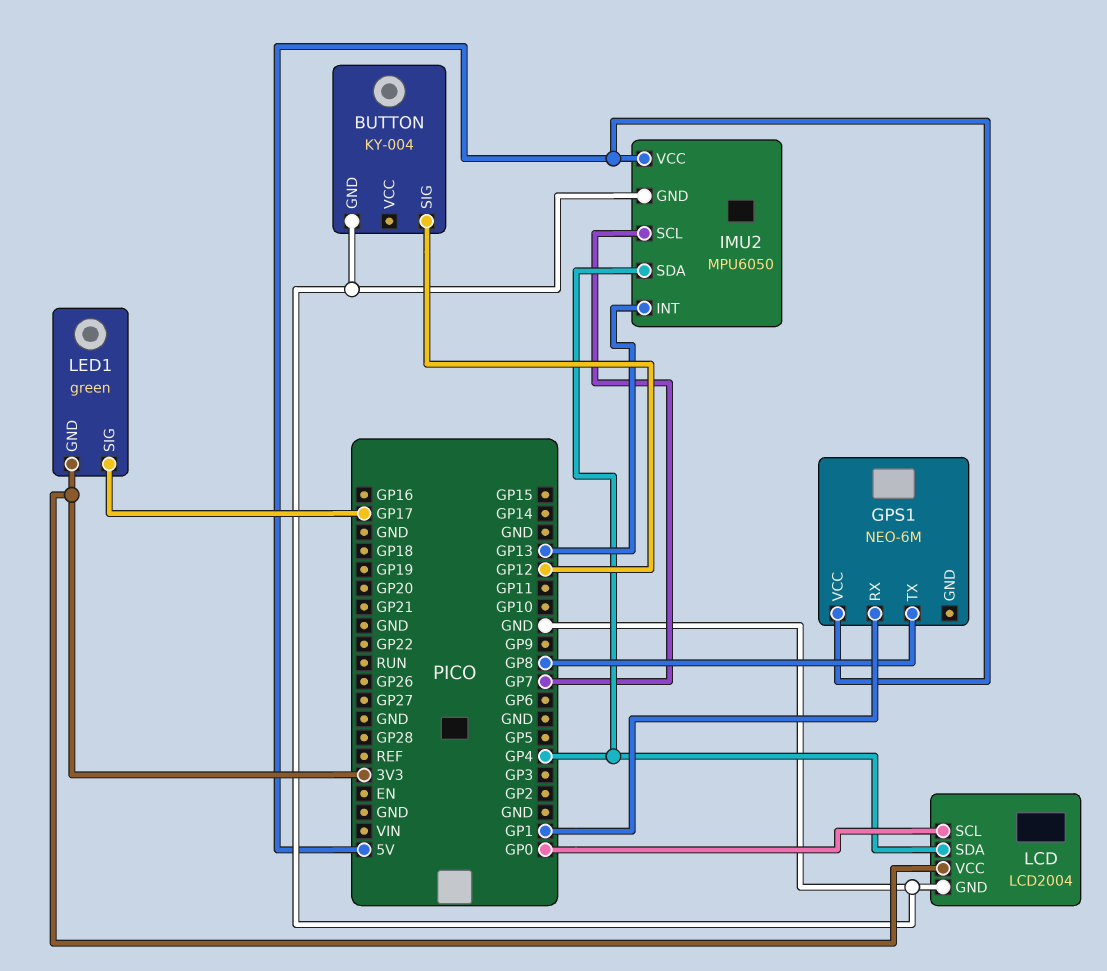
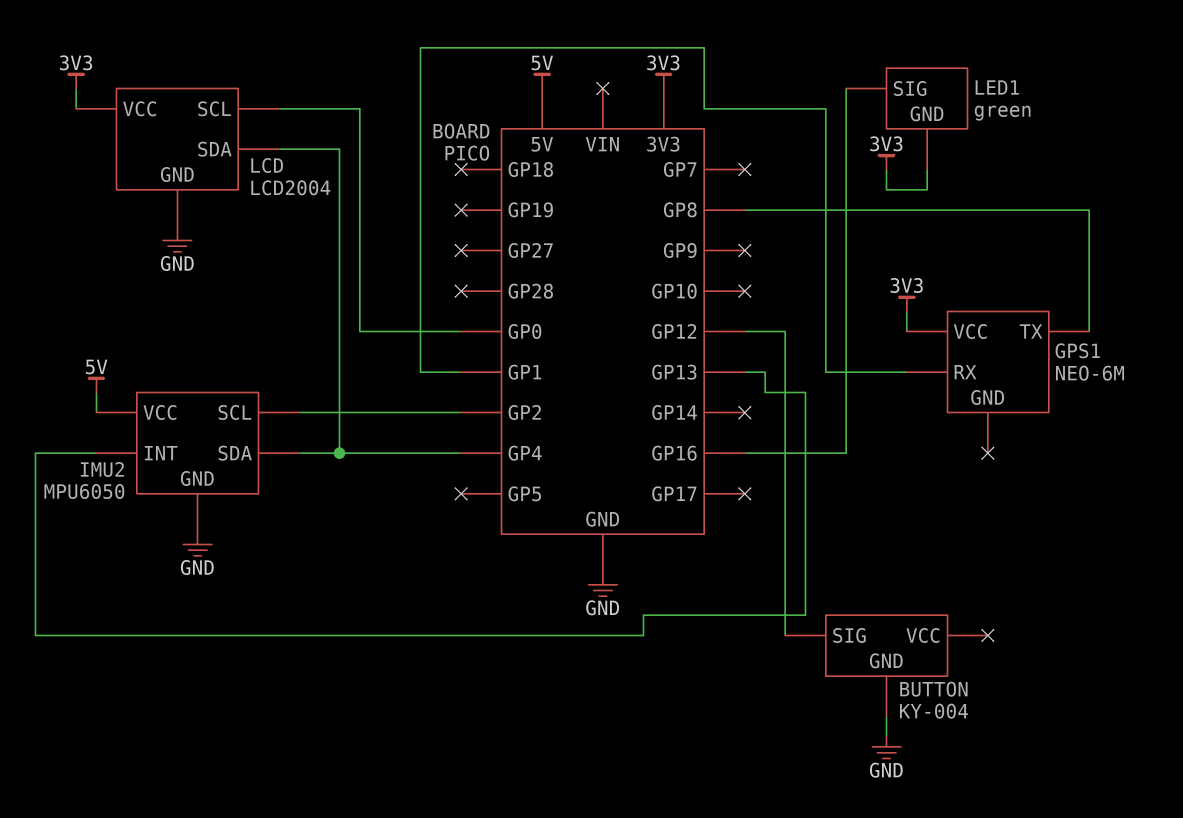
GPS1 pin VCC: 5V -> 3V3
IMU2 pin SCL: GP7 -> GP2
LED1 pin SIG: GP17 -> GP16

